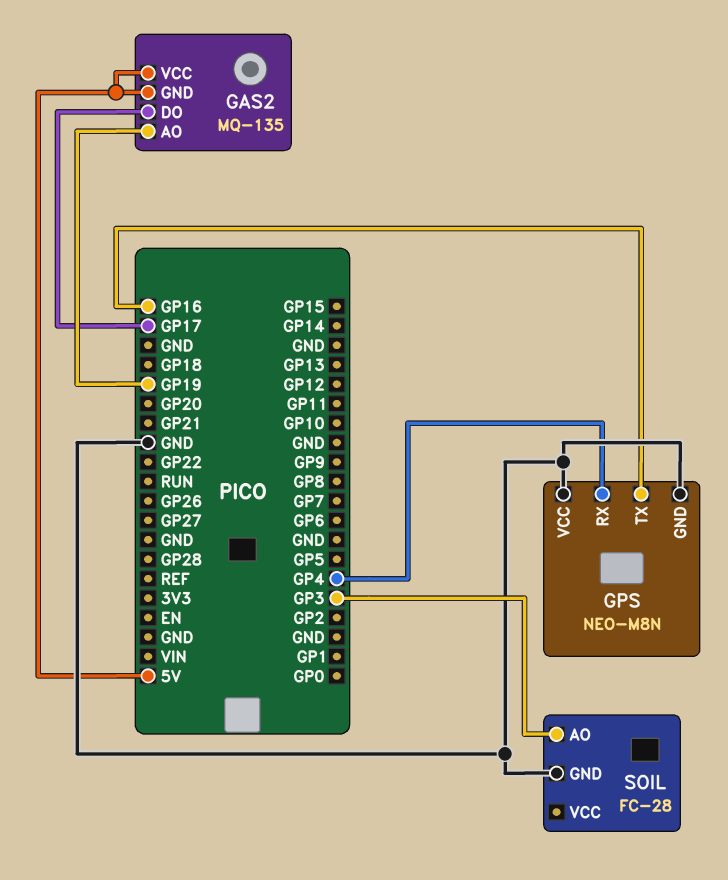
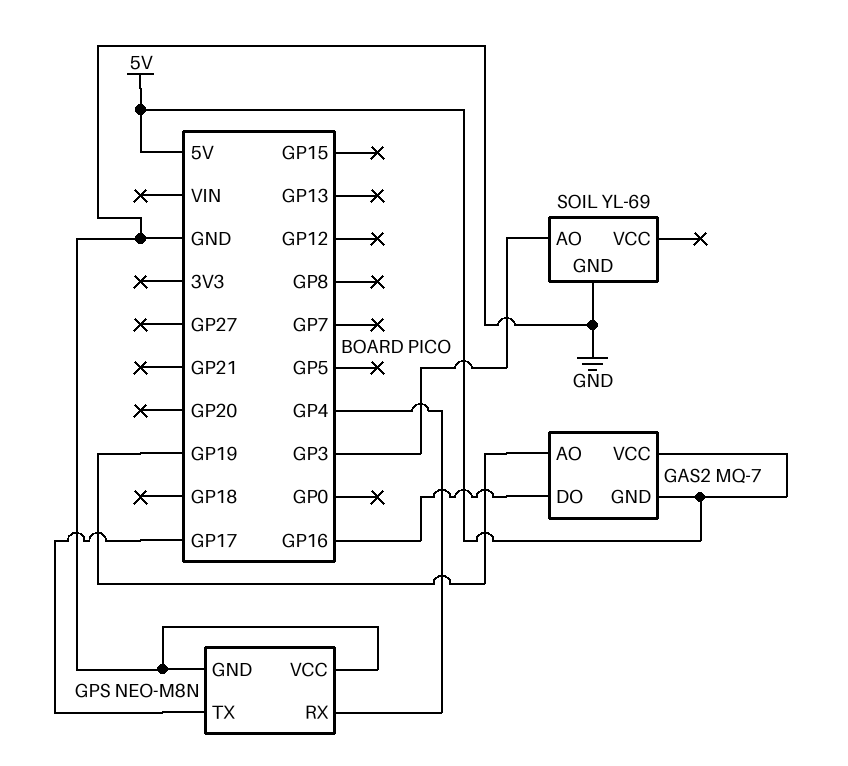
GAS2: MQ-135 -> MQ-7
GAS2 pin DO: GP17 -> GP16
GPS pin TX: GP16 -> GP17
SOIL: FC-28 -> YL-69

